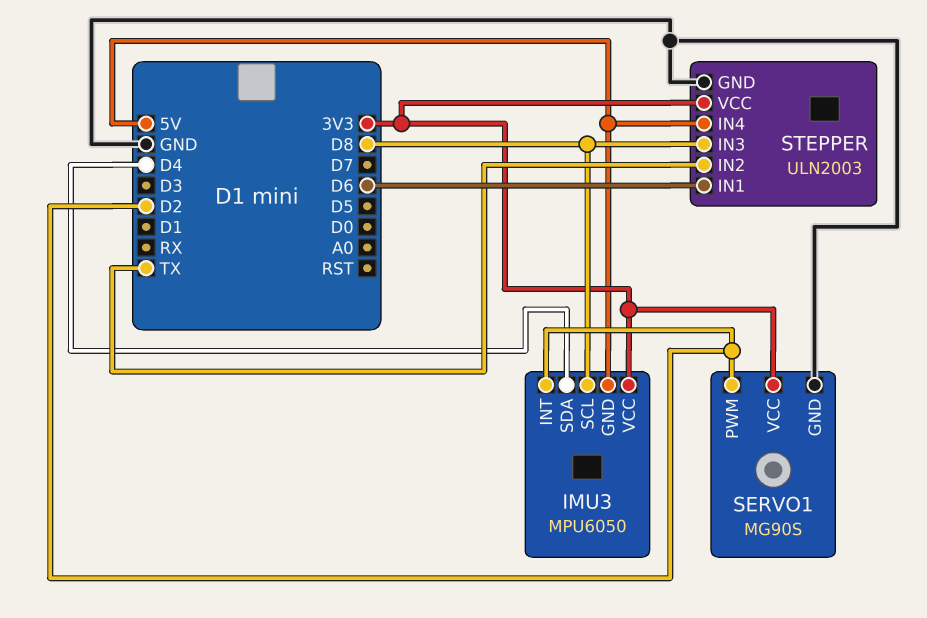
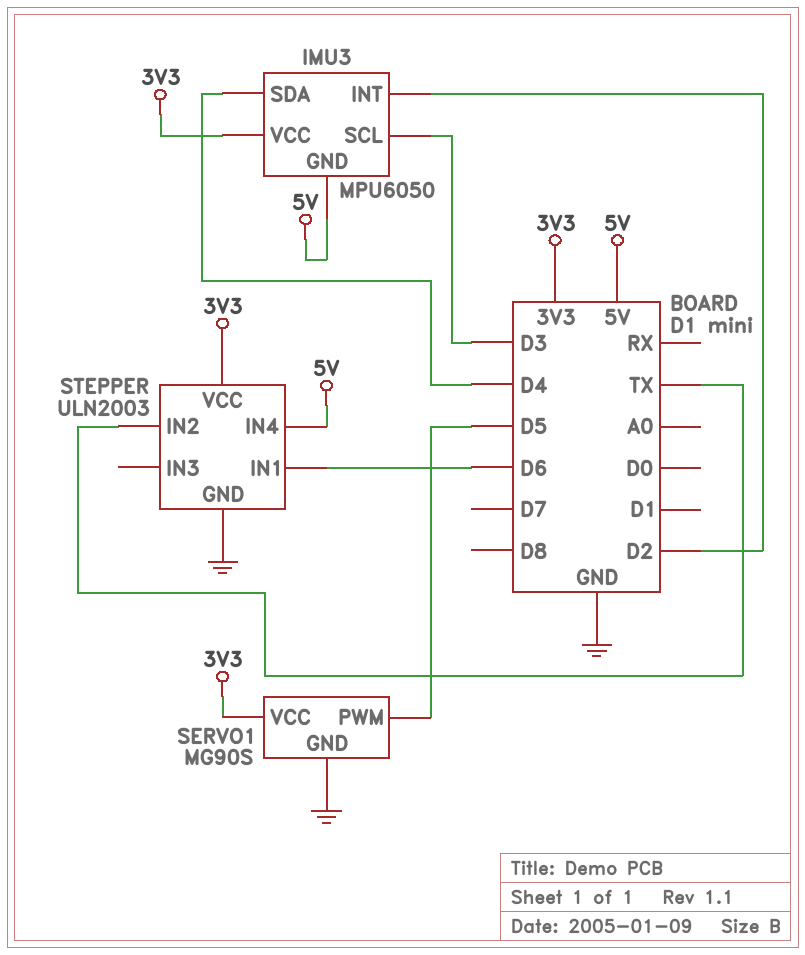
IMU3 pin SCL: D8 -> D3
SERVO1 pin PWM: D2 -> D5
STEPPER pin IN3: D8 -> none

